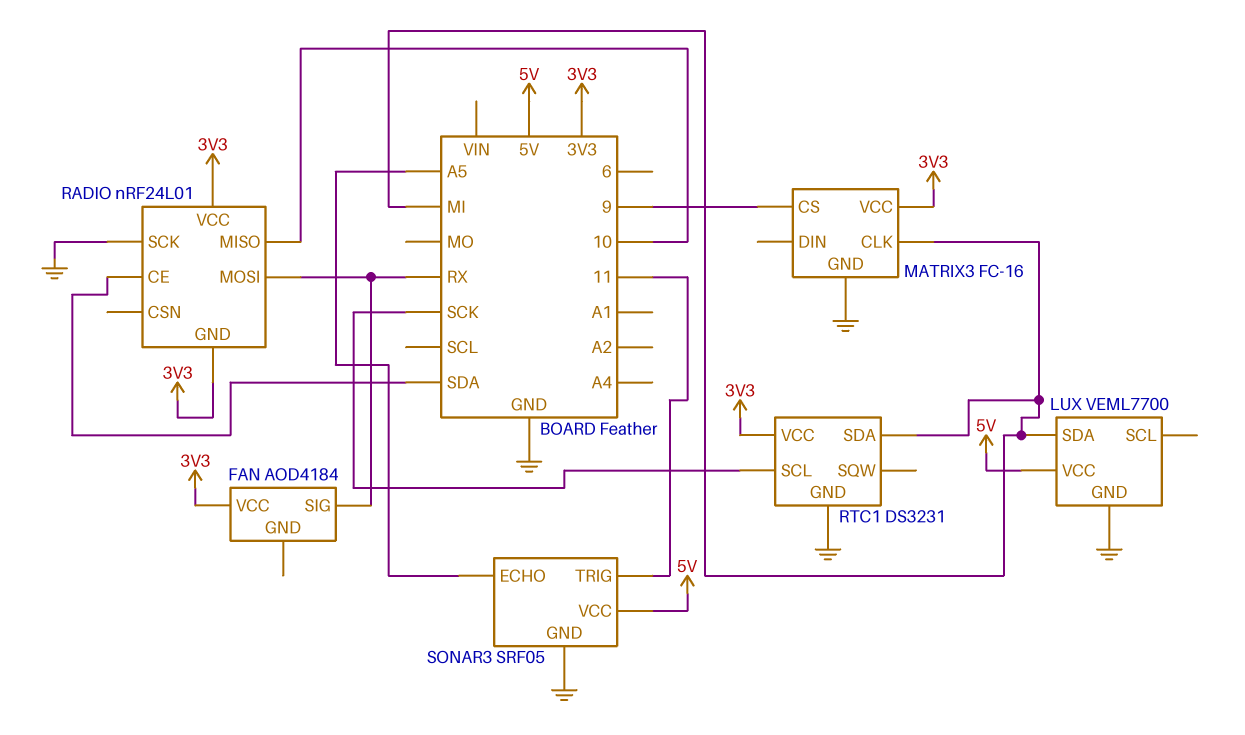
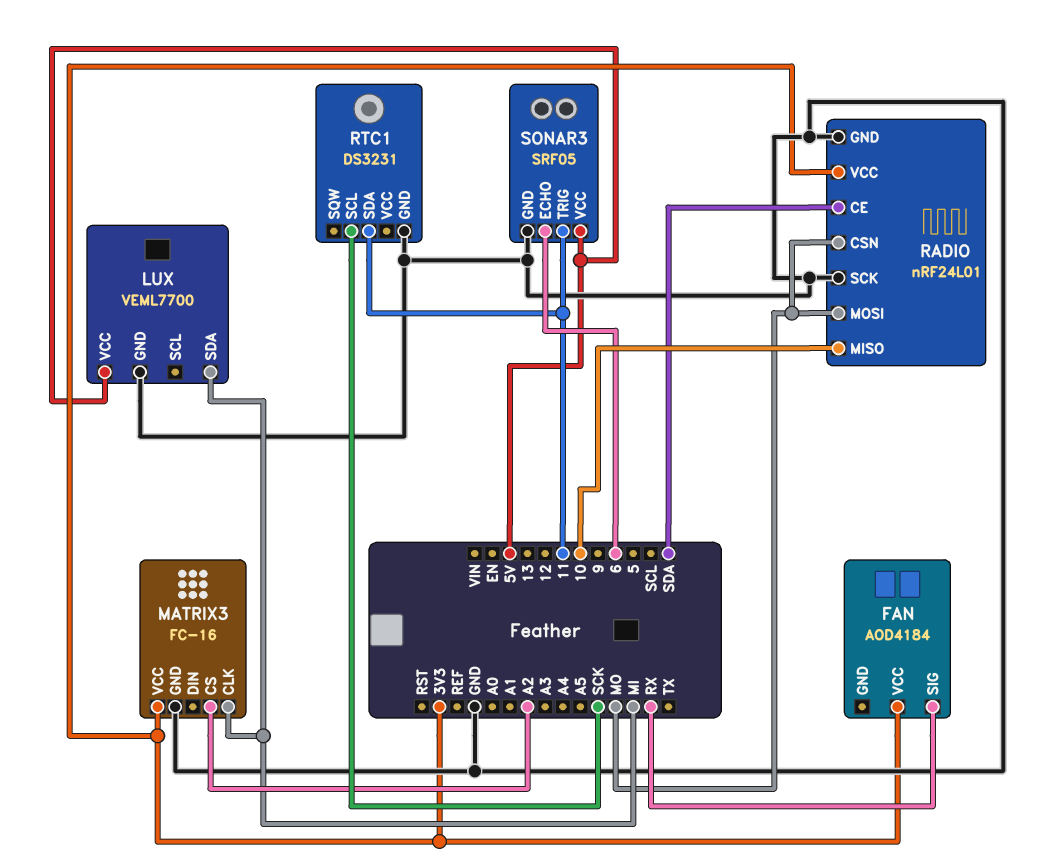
MATRIX3 pin CS: 9 -> A2
RADIO pin CSN: none -> MO
RADIO pin GND: 3V3 -> GND
RADIO pin MOSI: RX -> MO
RTC1 pin SDA: MI -> 11
RTC1 pin VCC: 3V3 -> none
SONAR3 pin ECHO: A5 -> 6

